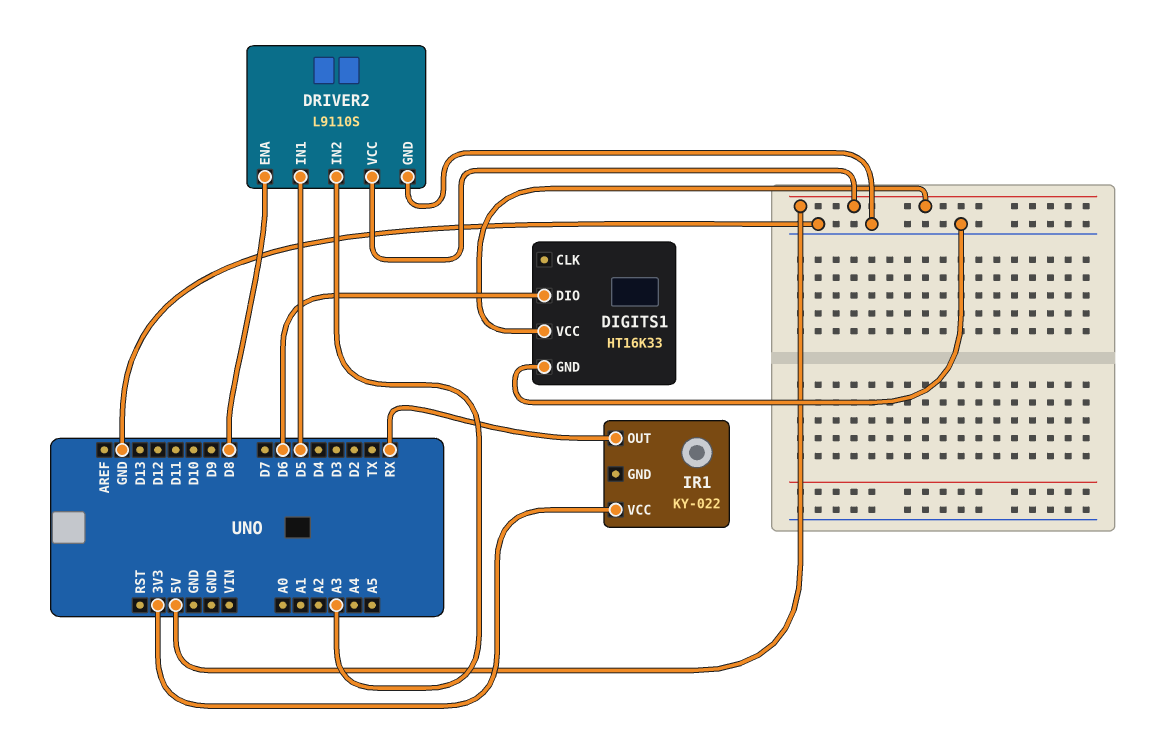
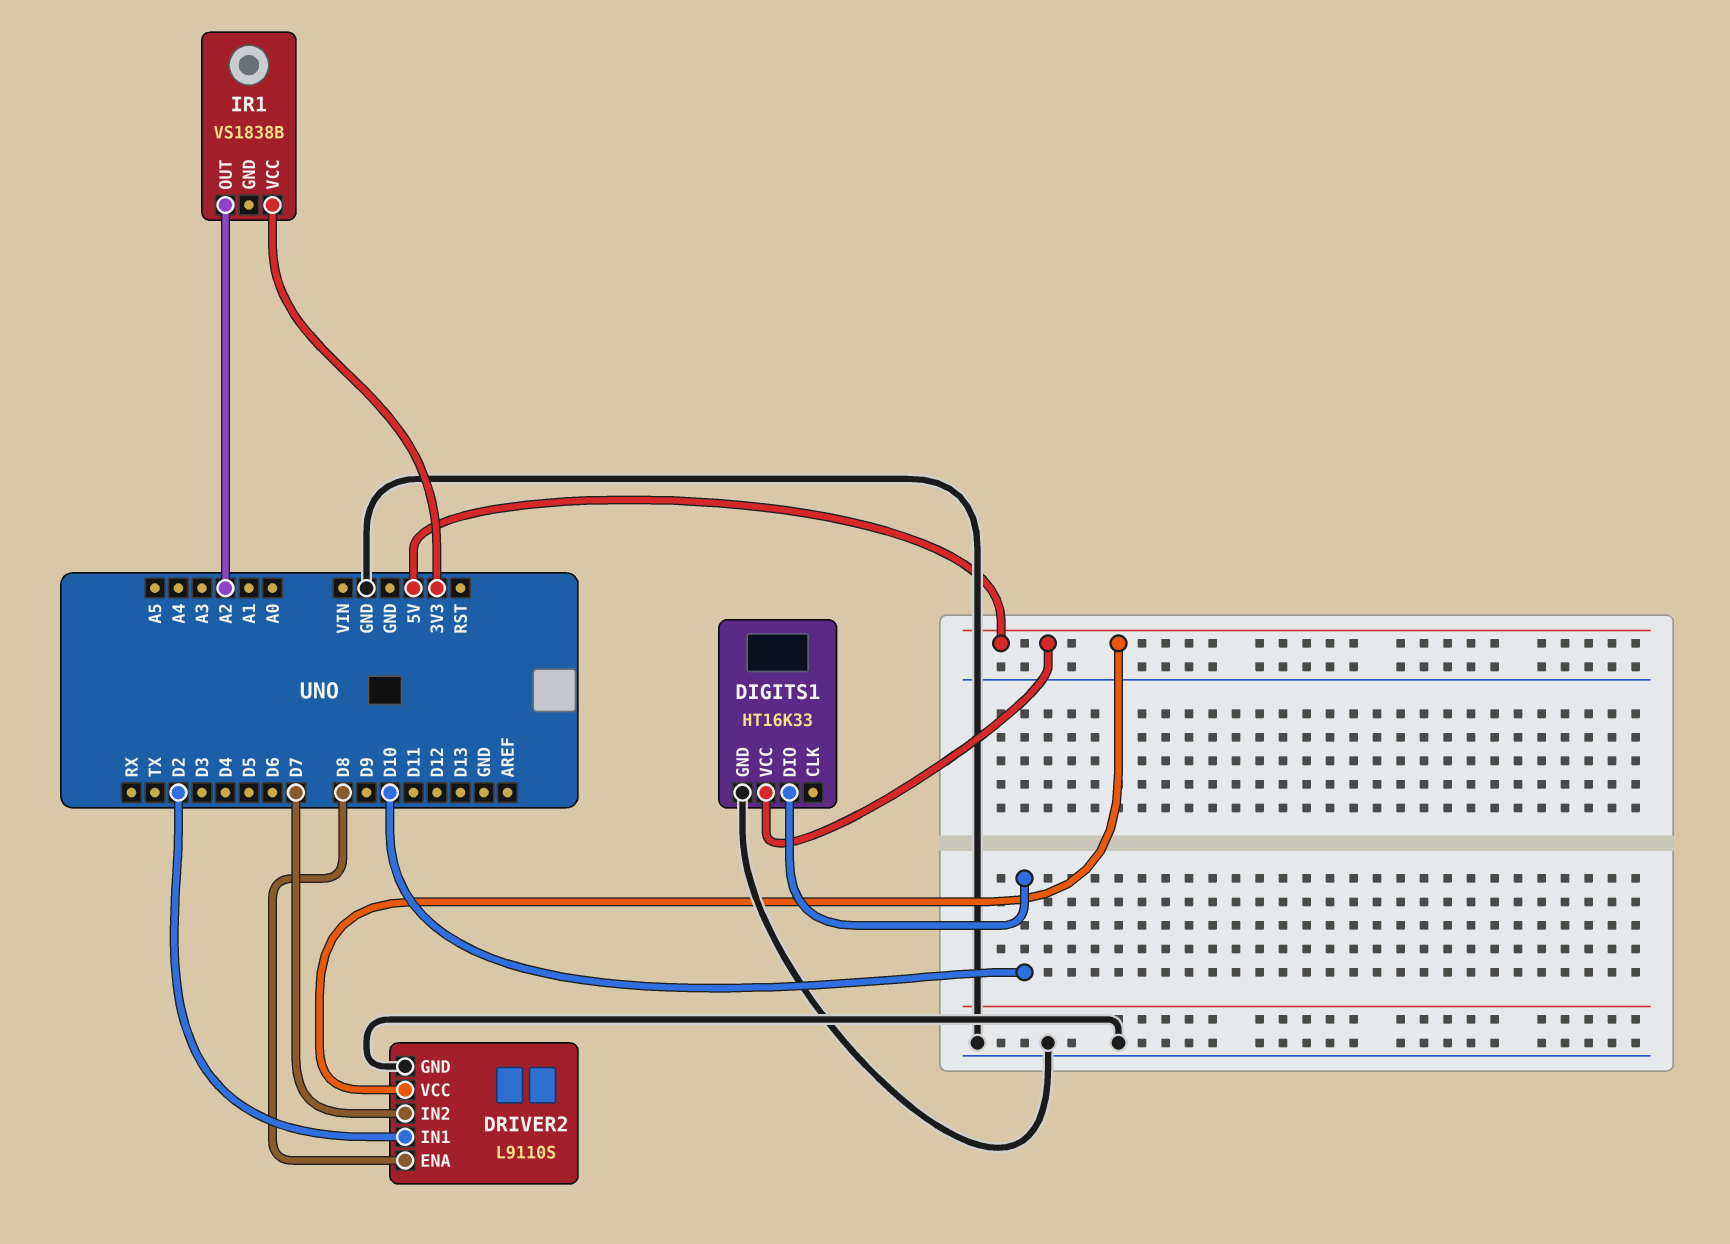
DIGITS1 pin DIO: D6 -> D10
DRIVER2 pin IN1: D5 -> D2
DRIVER2 pin IN2: A3 -> D7
IR1: KY-022 -> VS1838B
IR1 pin OUT: RX -> A2

